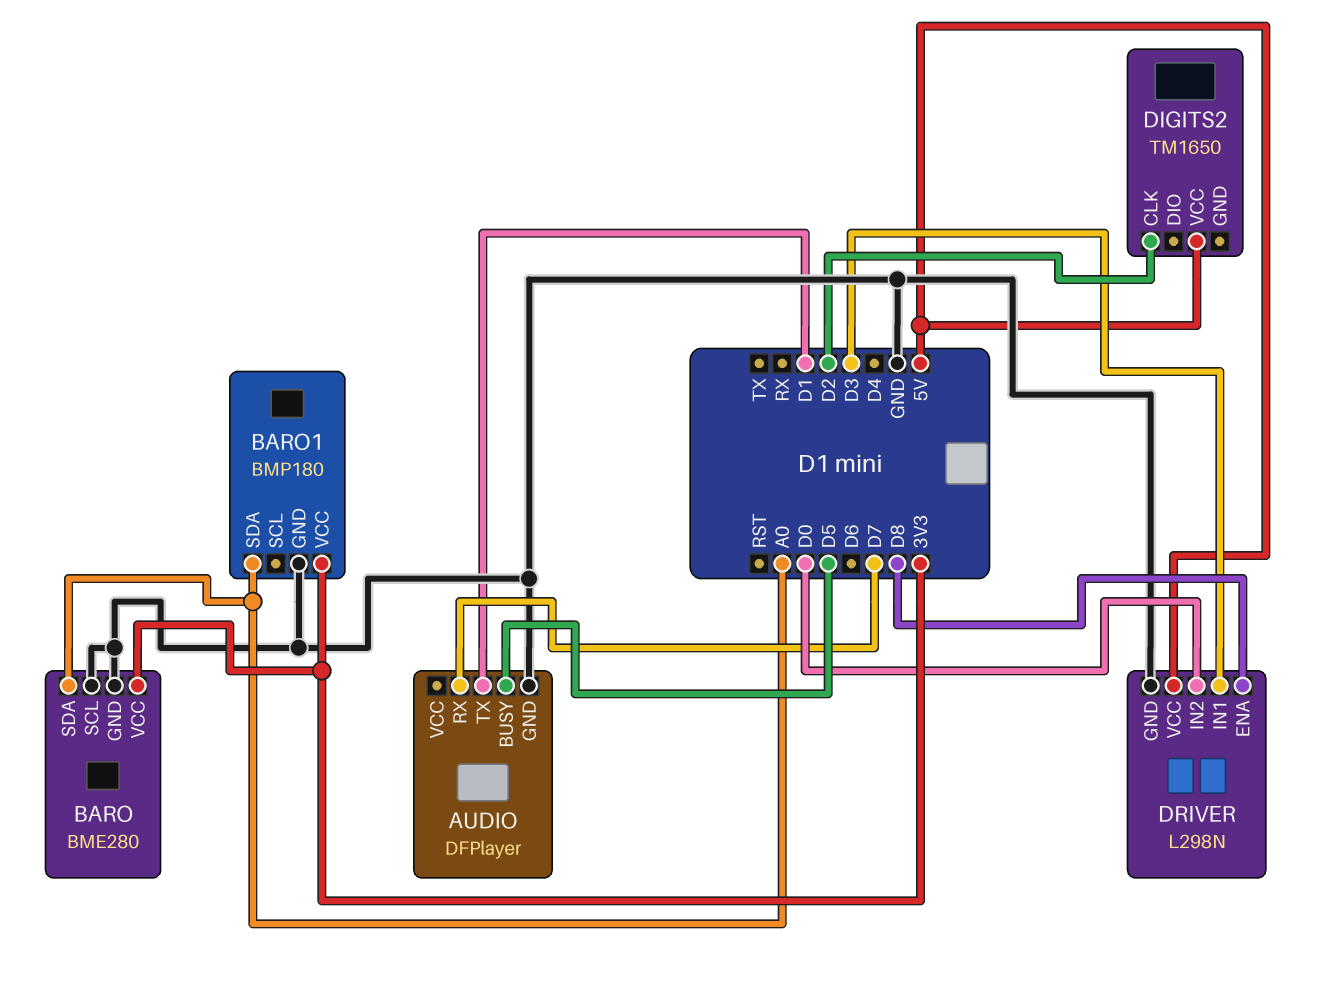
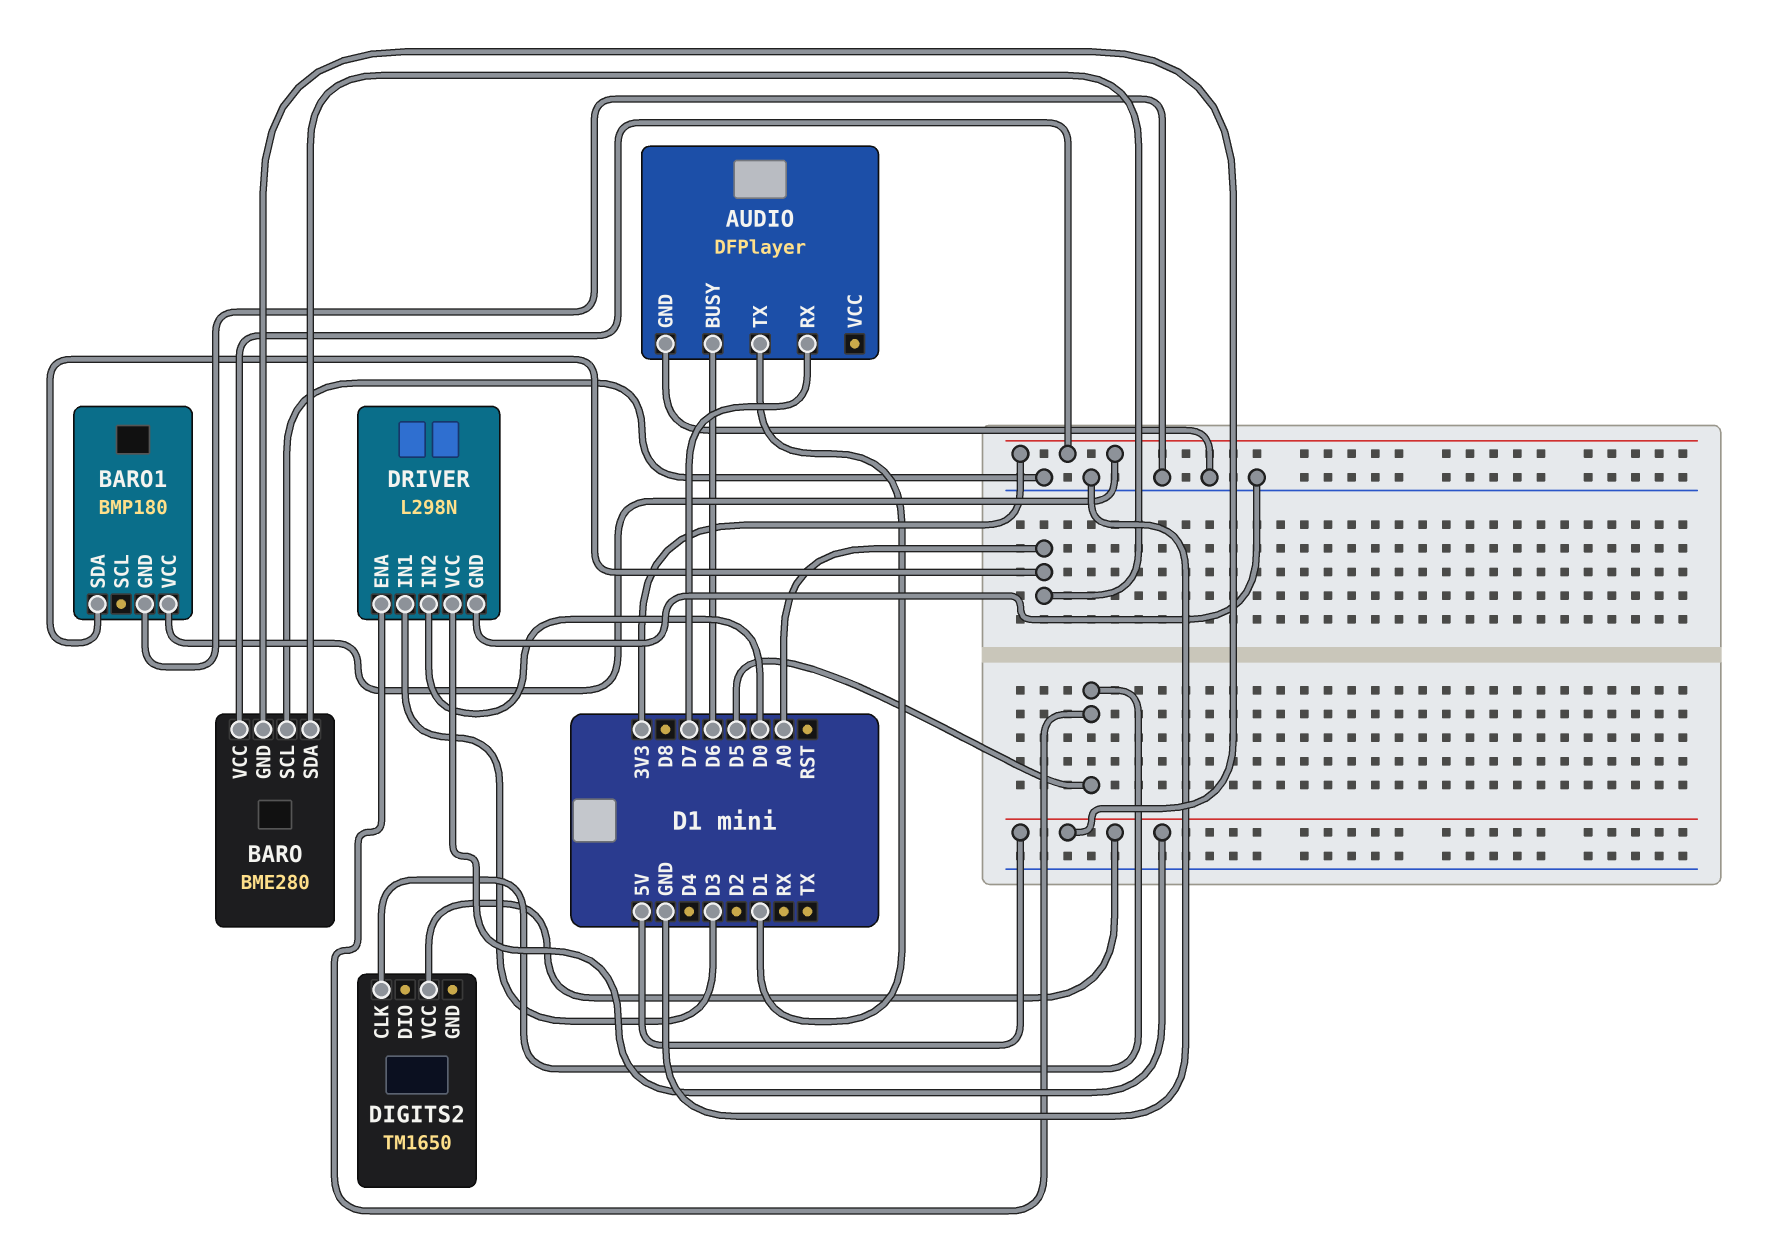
AUDIO pin BUSY: D5 -> D6
BARO pin GND: GND -> 5V
DIGITS2 pin CLK: D2 -> D5
DRIVER pin ENA: D8 -> D5

